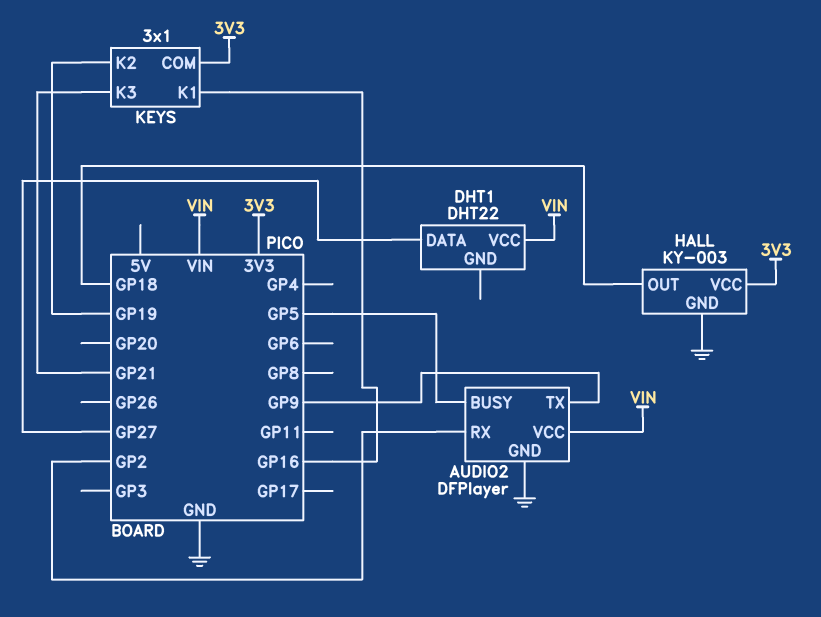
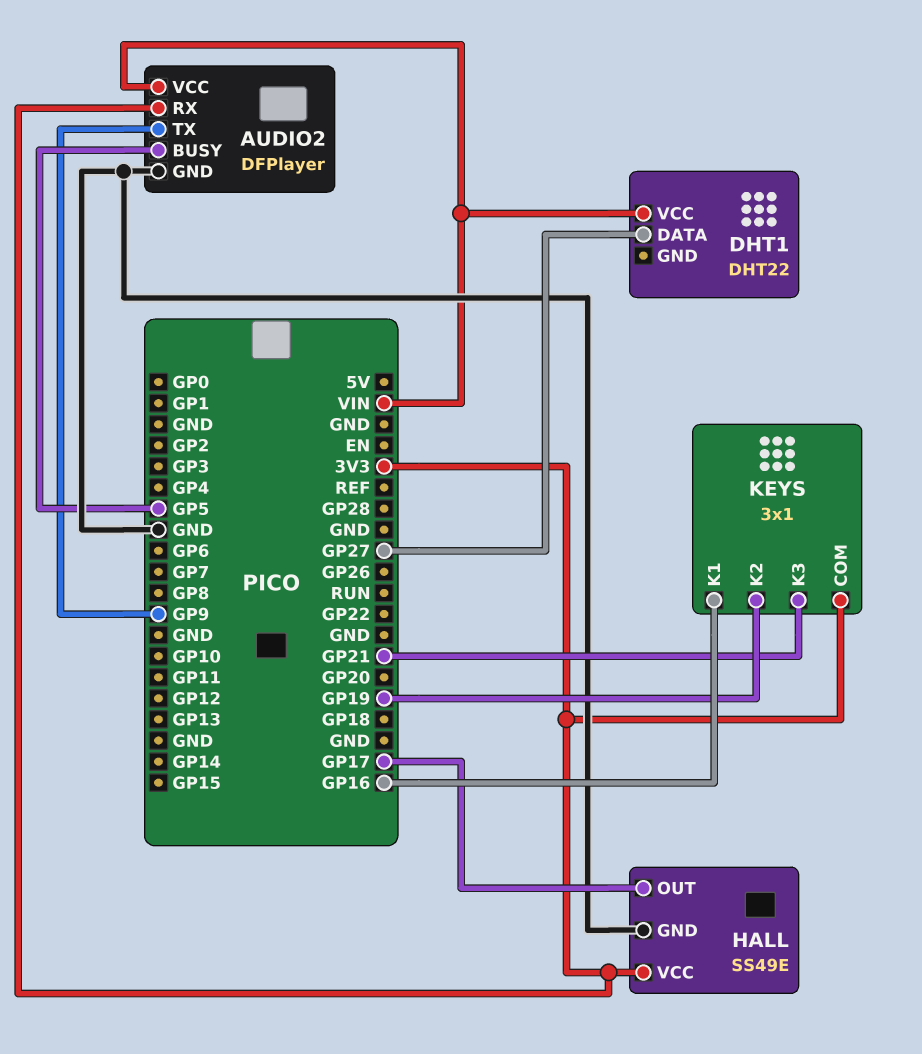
AUDIO2 pin RX: GP2 -> 3V3
HALL: KY-003 -> SS49E
HALL pin OUT: GP18 -> GP17

